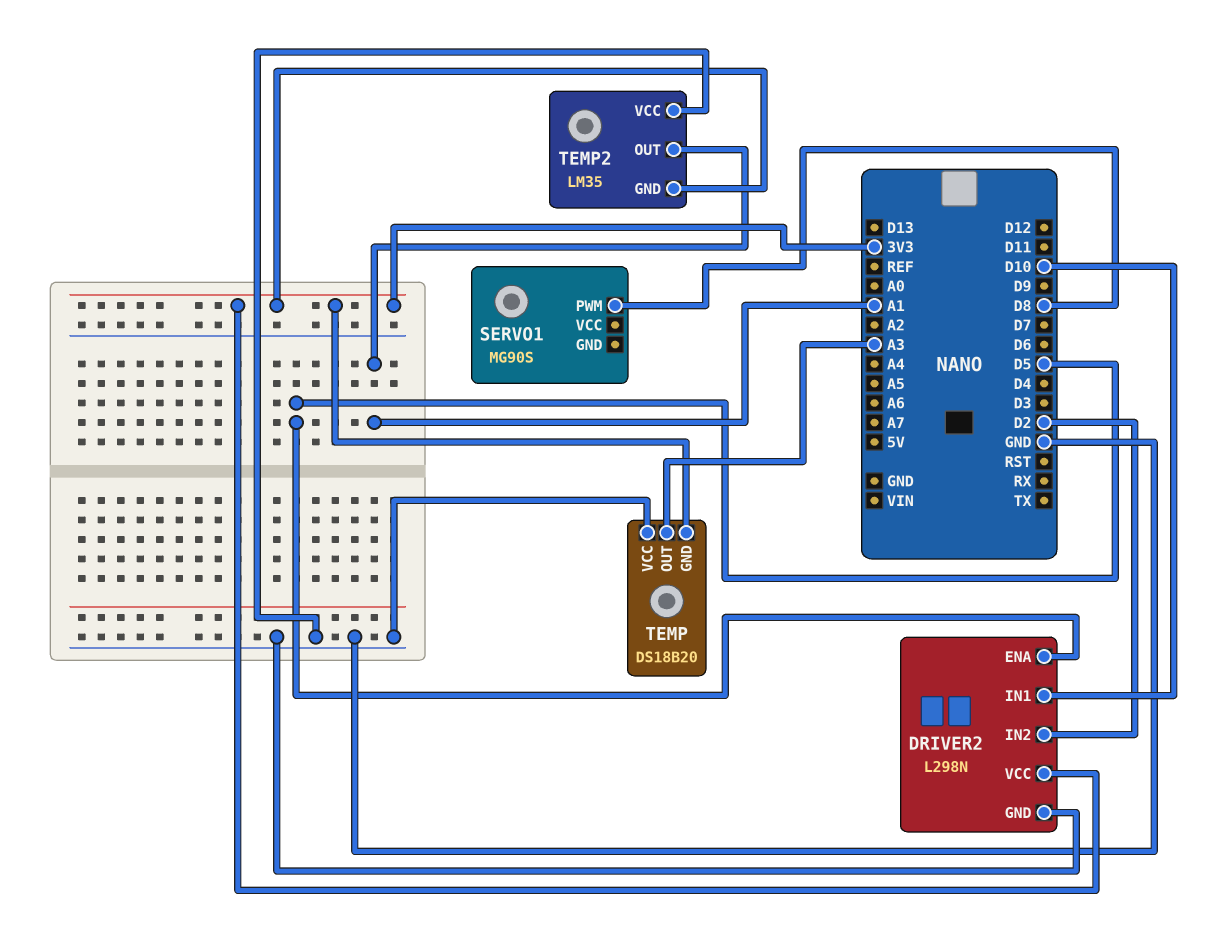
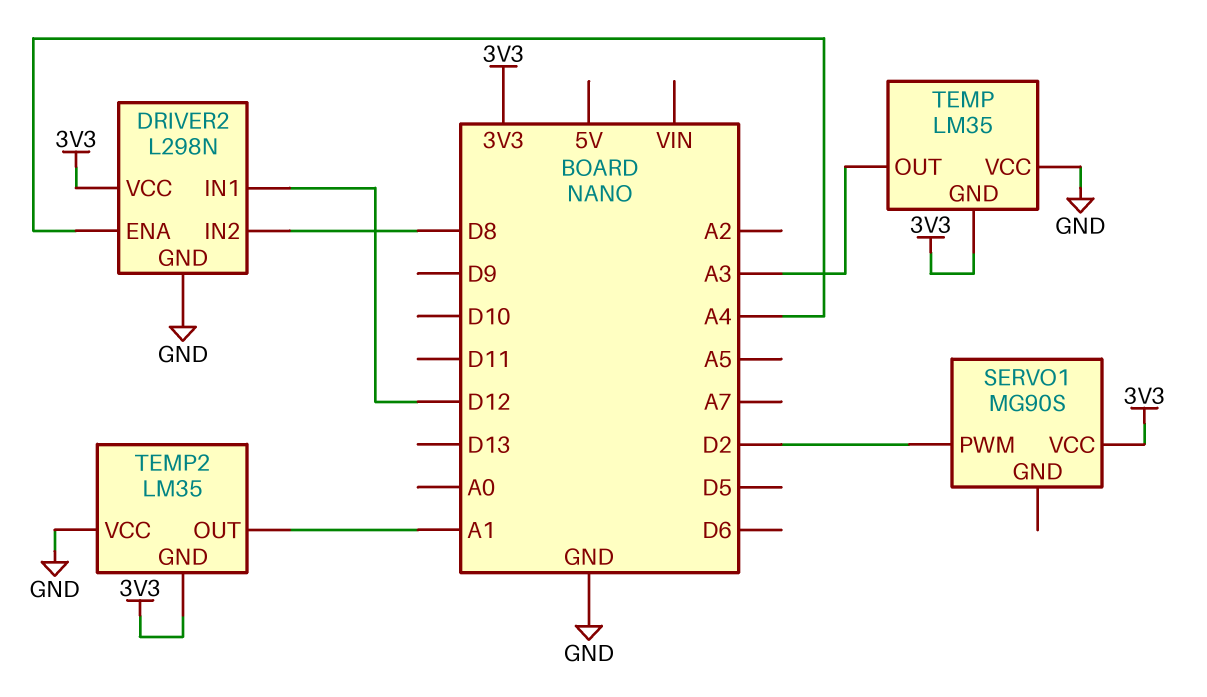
DRIVER2 pin ENA: D5 -> A4
DRIVER2 pin IN1: D10 -> D12
DRIVER2 pin IN2: D2 -> D8
SERVO1 pin PWM: D8 -> D2
SERVO1 pin VCC: none -> 3V3
TEMP: DS18B20 -> LM35

